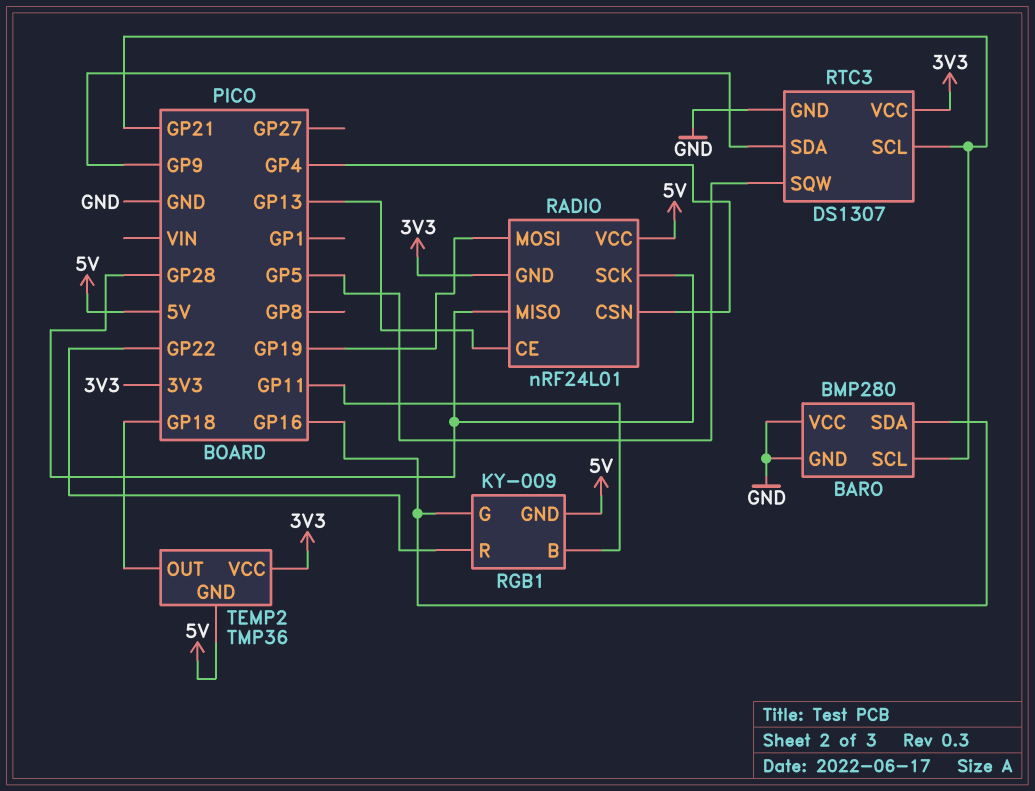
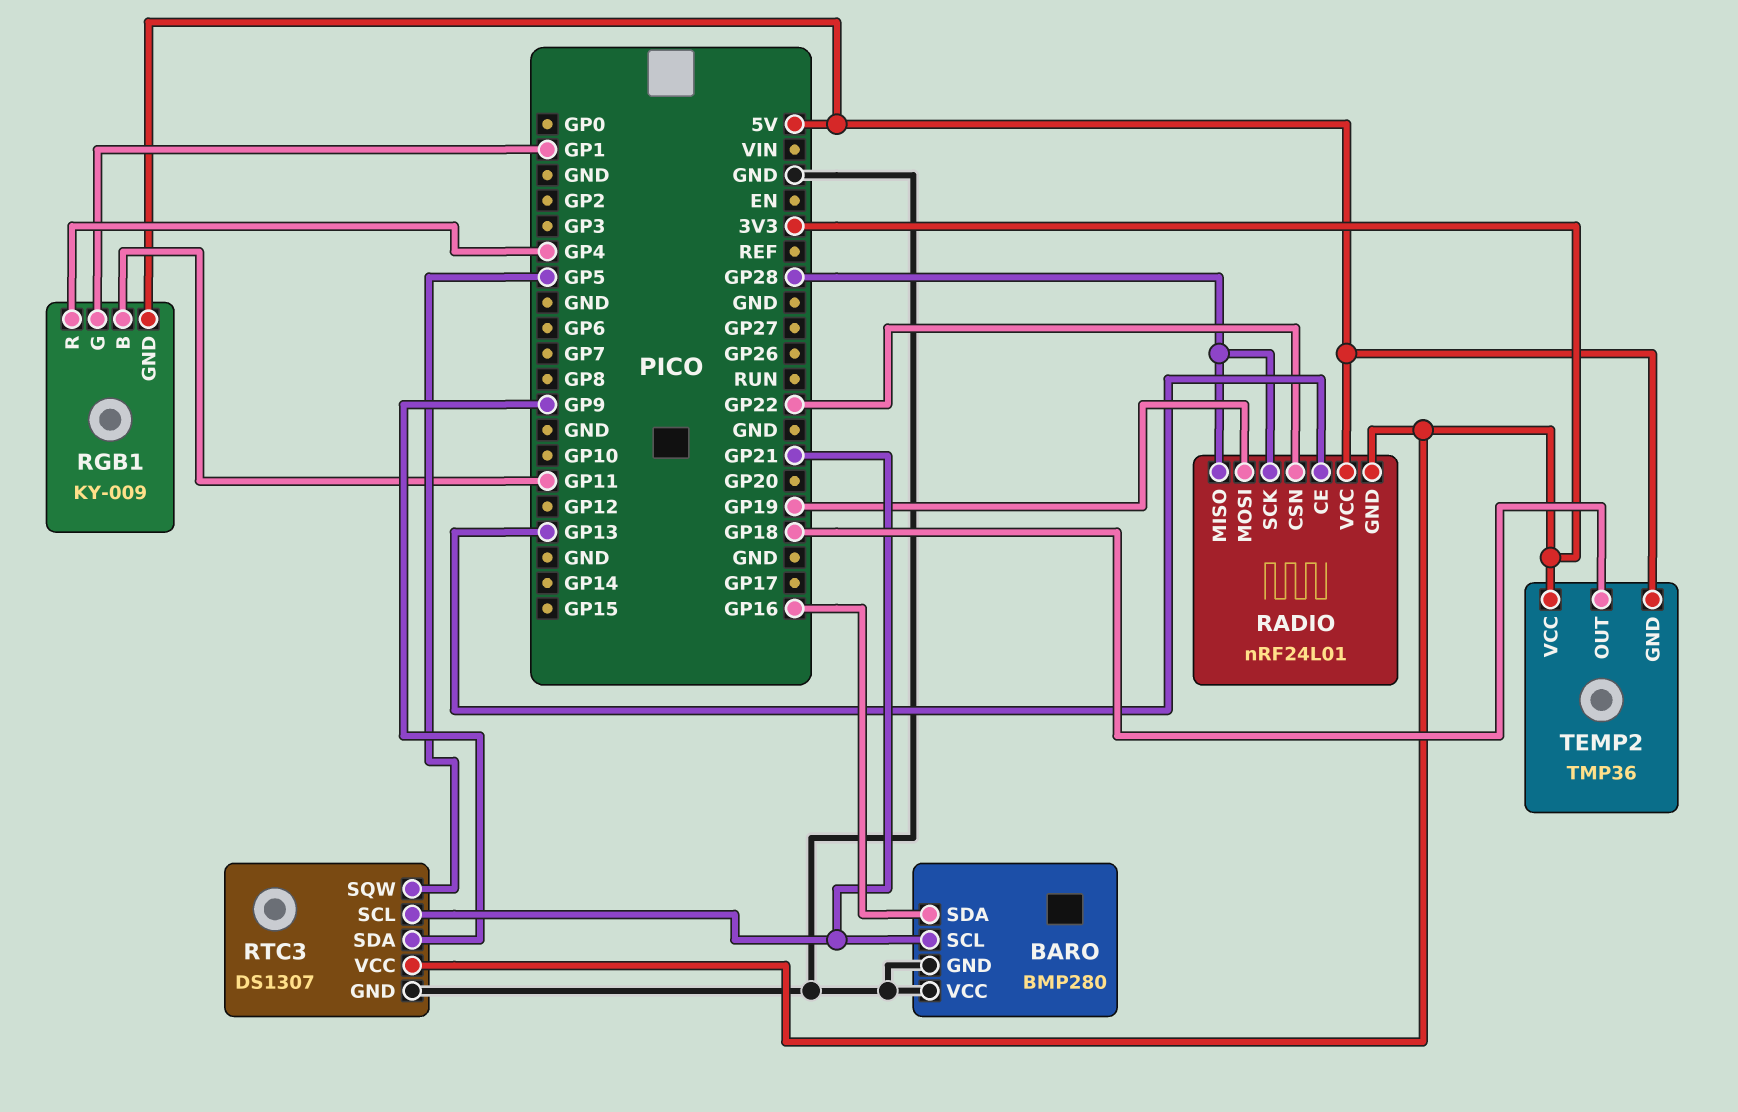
RADIO pin CSN: GP4 -> GP22
RGB1 pin G: GP16 -> GP1
RGB1 pin R: GP22 -> GP4

